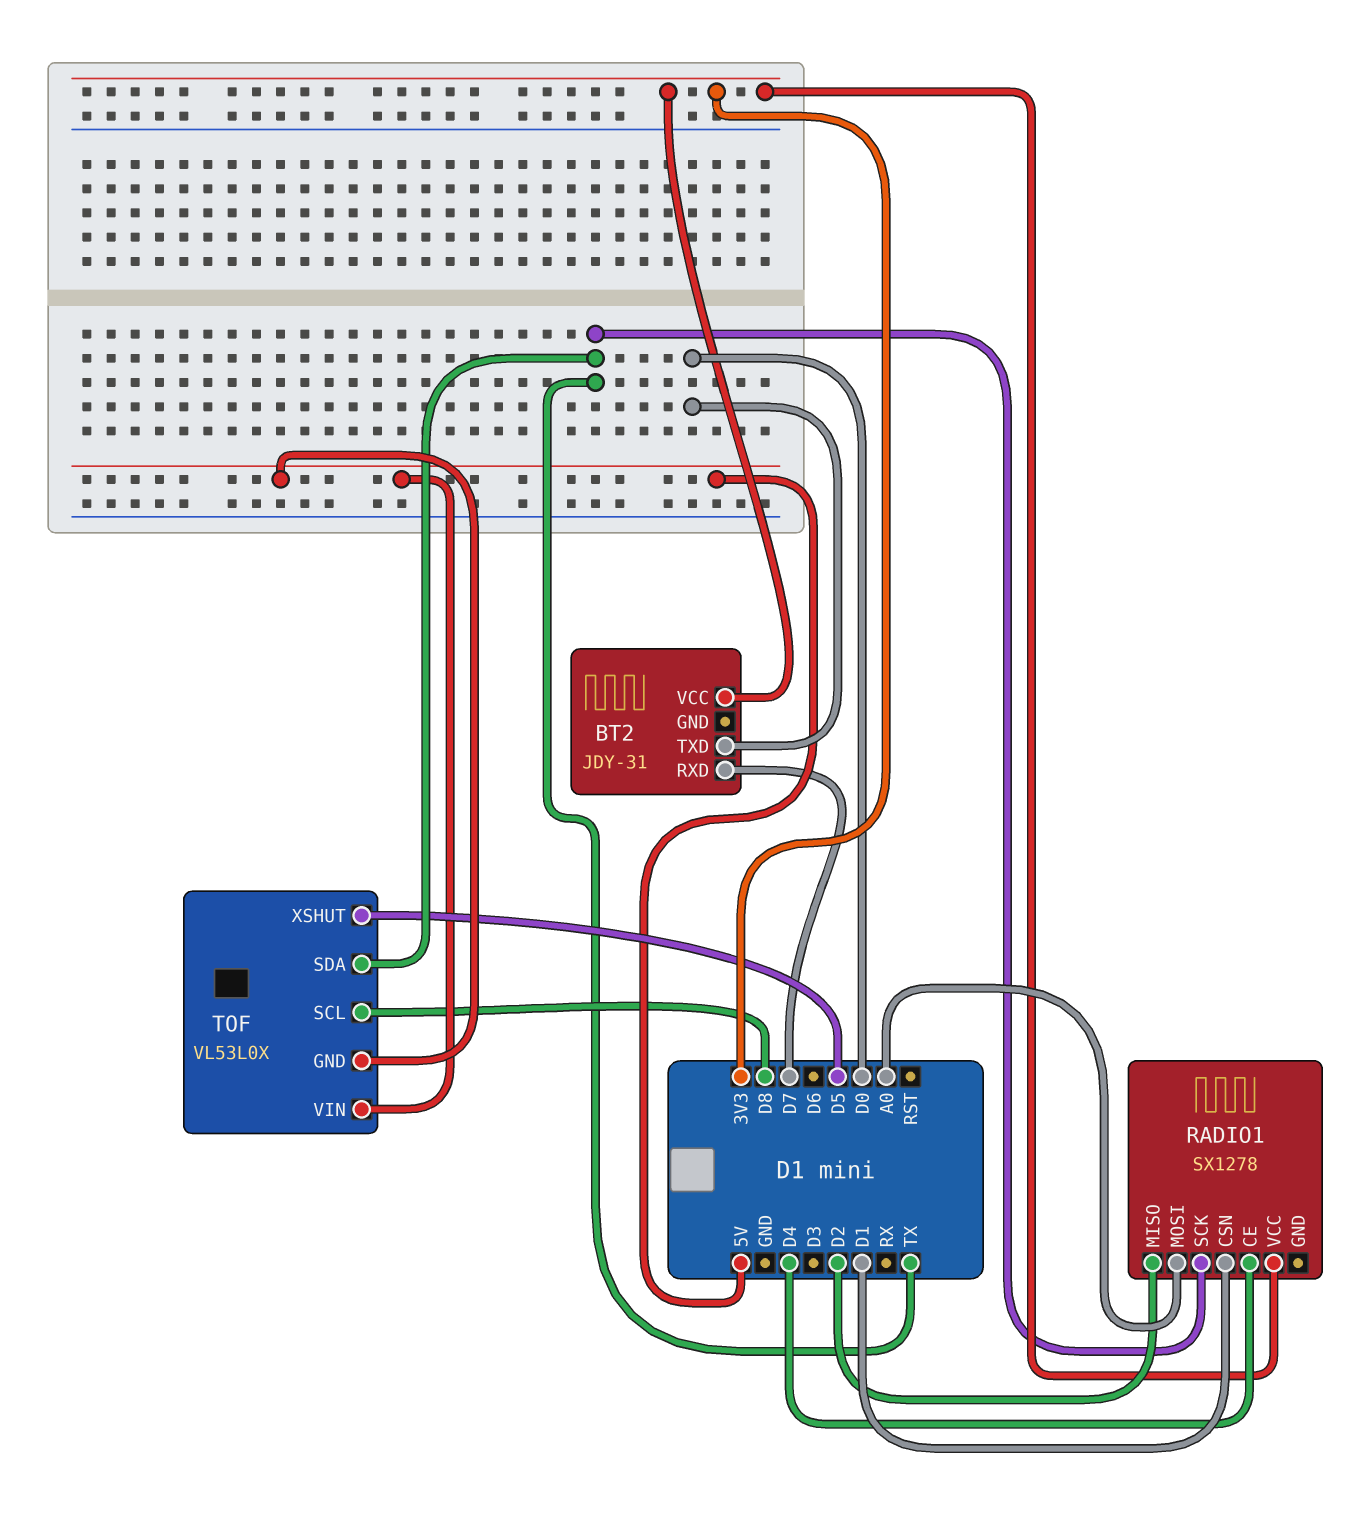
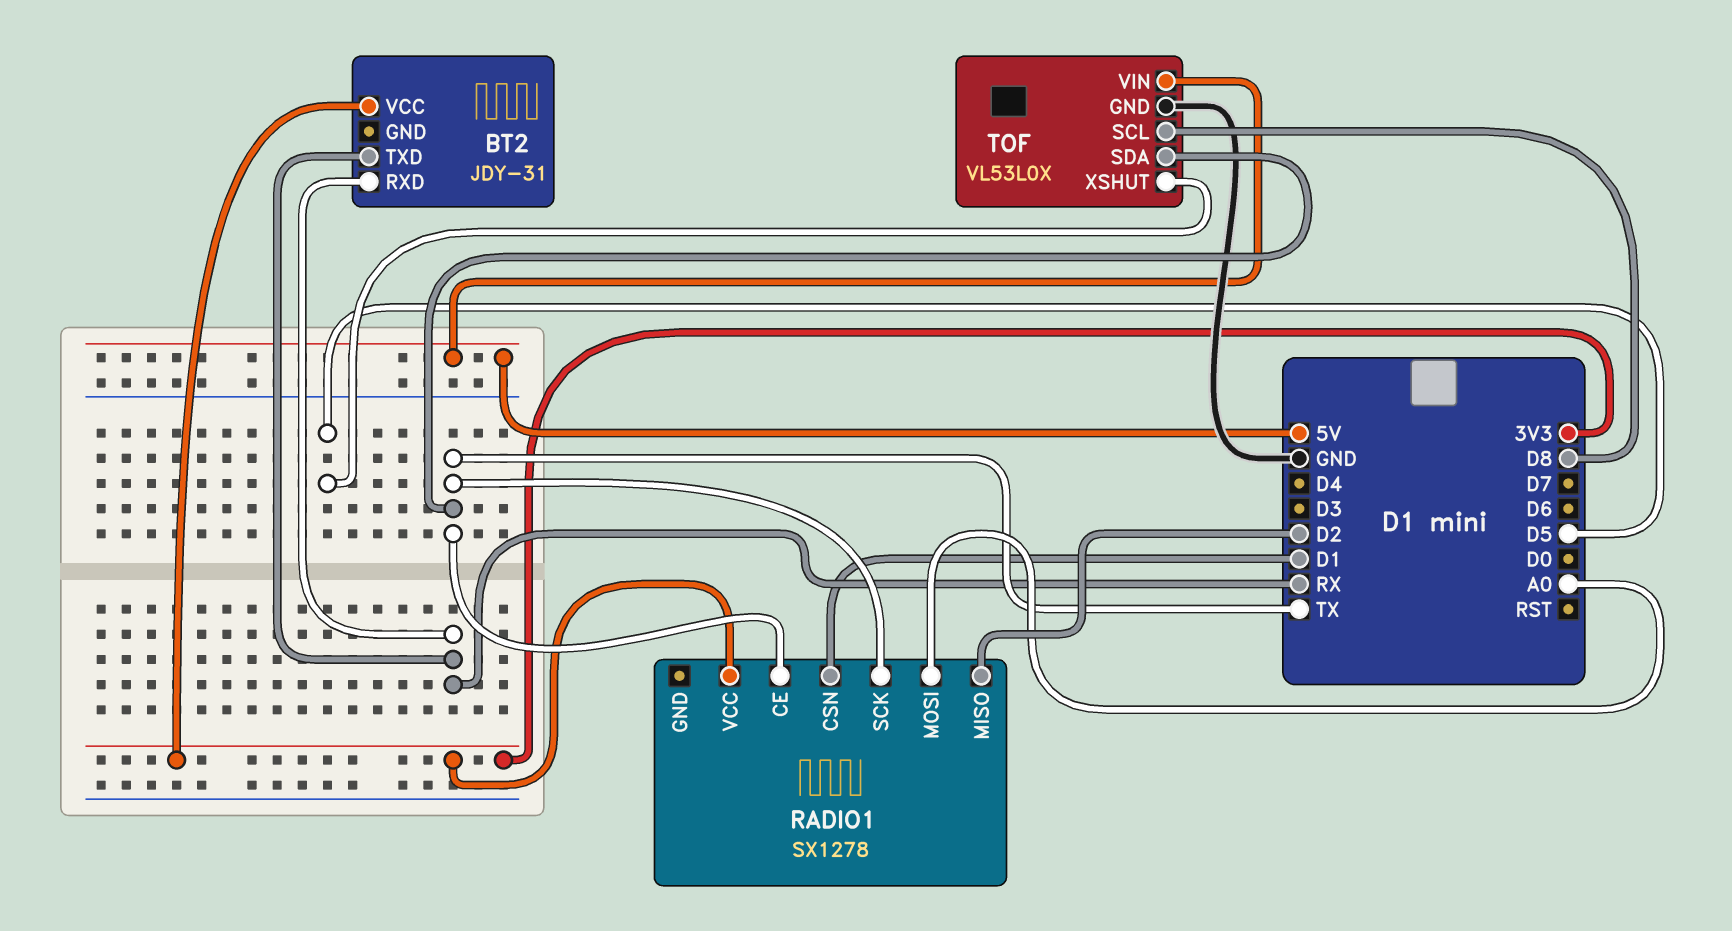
BT2 pin RXD: D7 -> RX
BT2 pin TXD: D0 -> RX
RADIO1 pin CE: D4 -> TX
TOF pin GND: 5V -> GND

